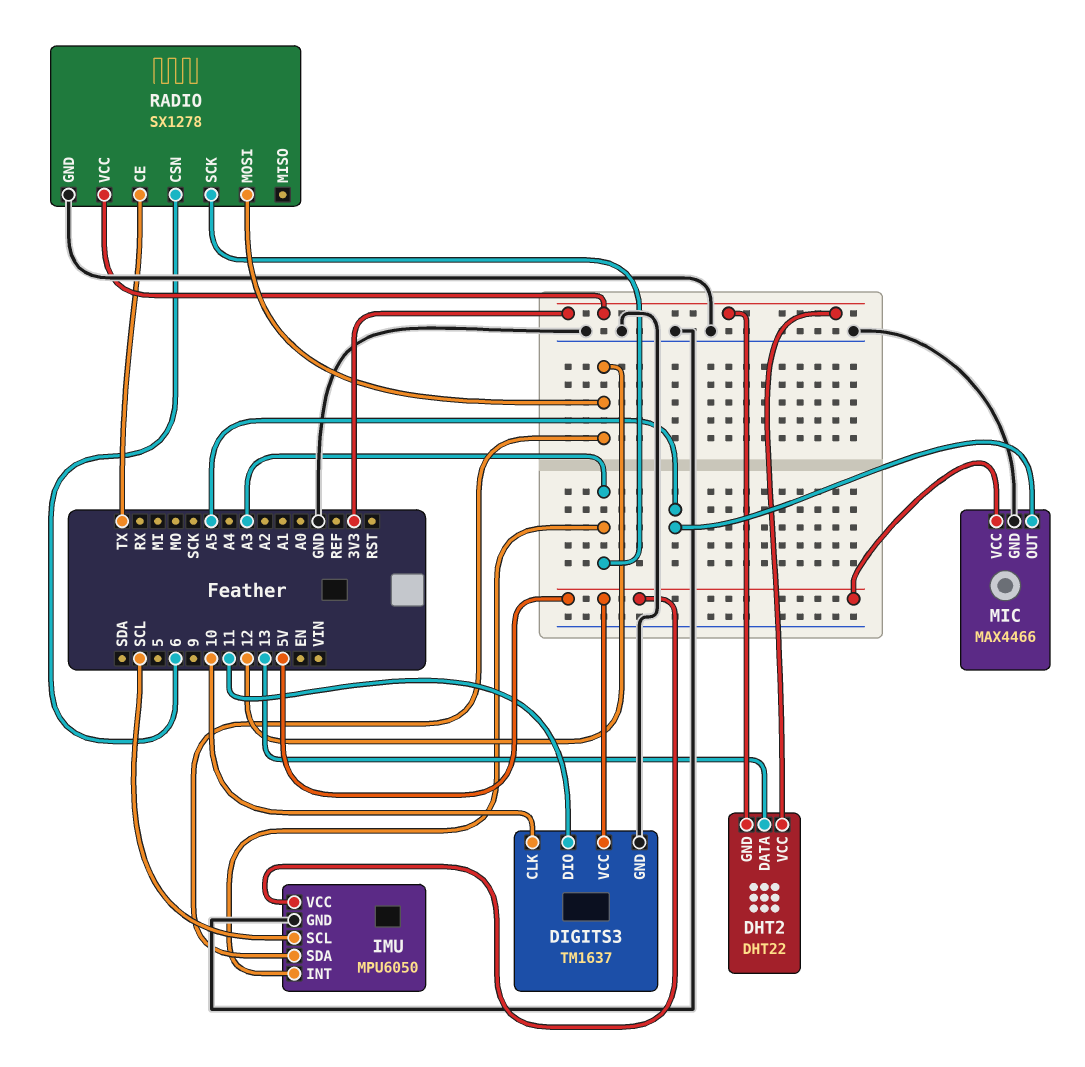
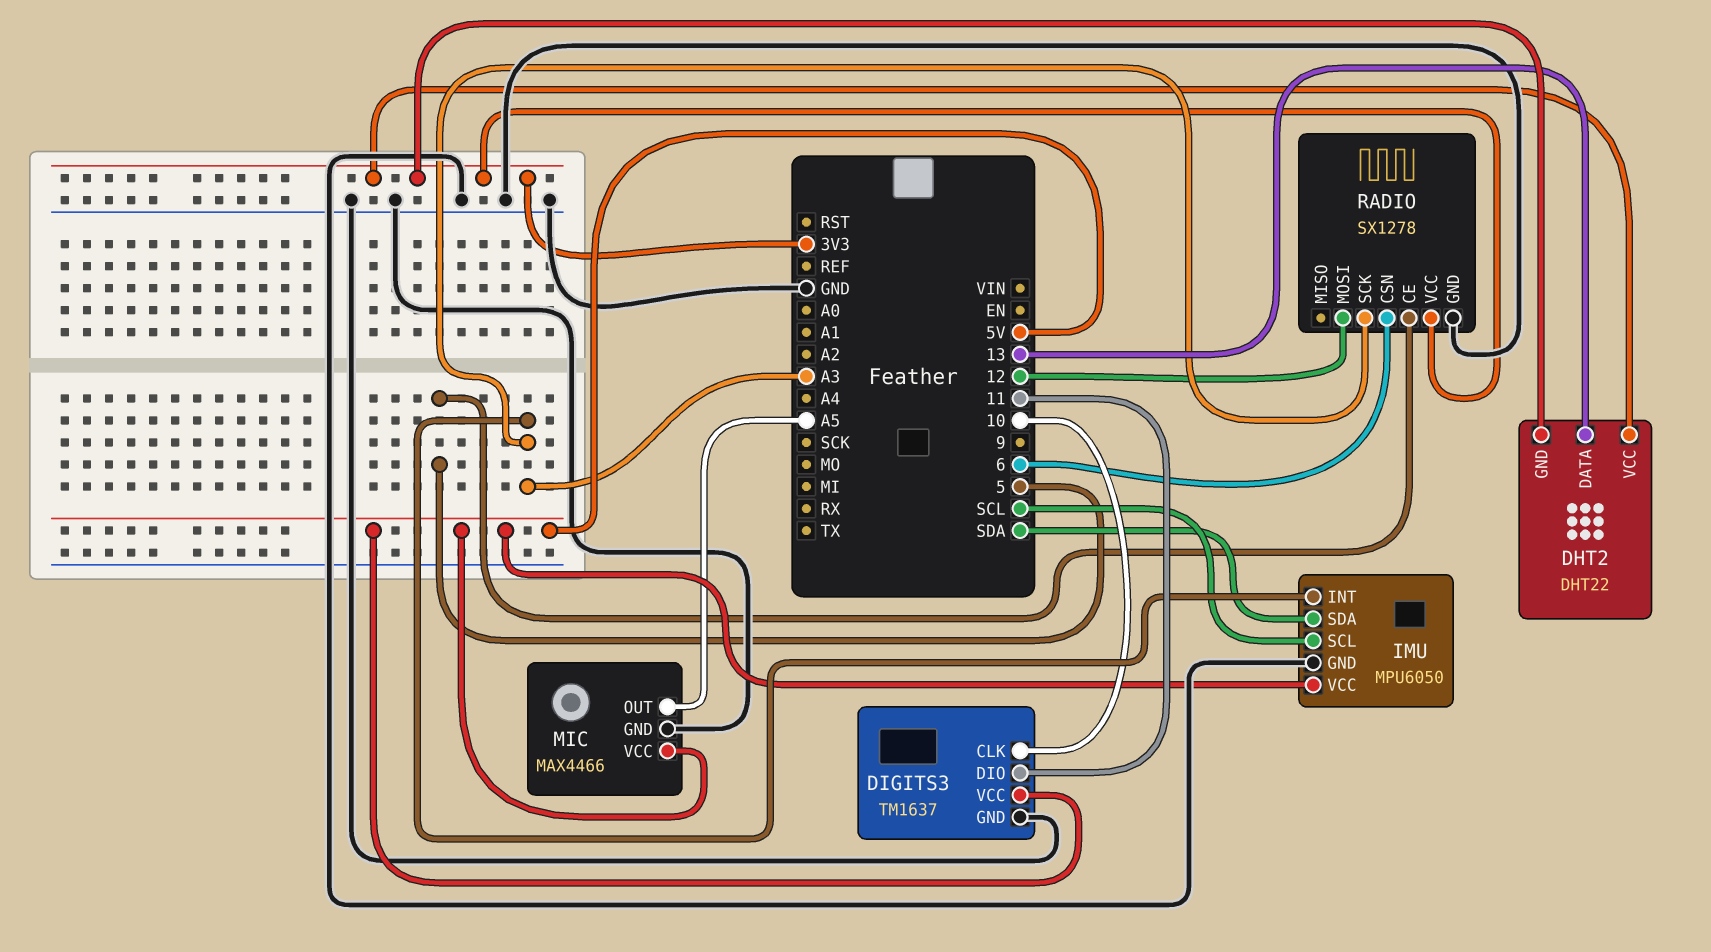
IMU pin SDA: 12 -> SDA
RADIO pin CE: TX -> 5

